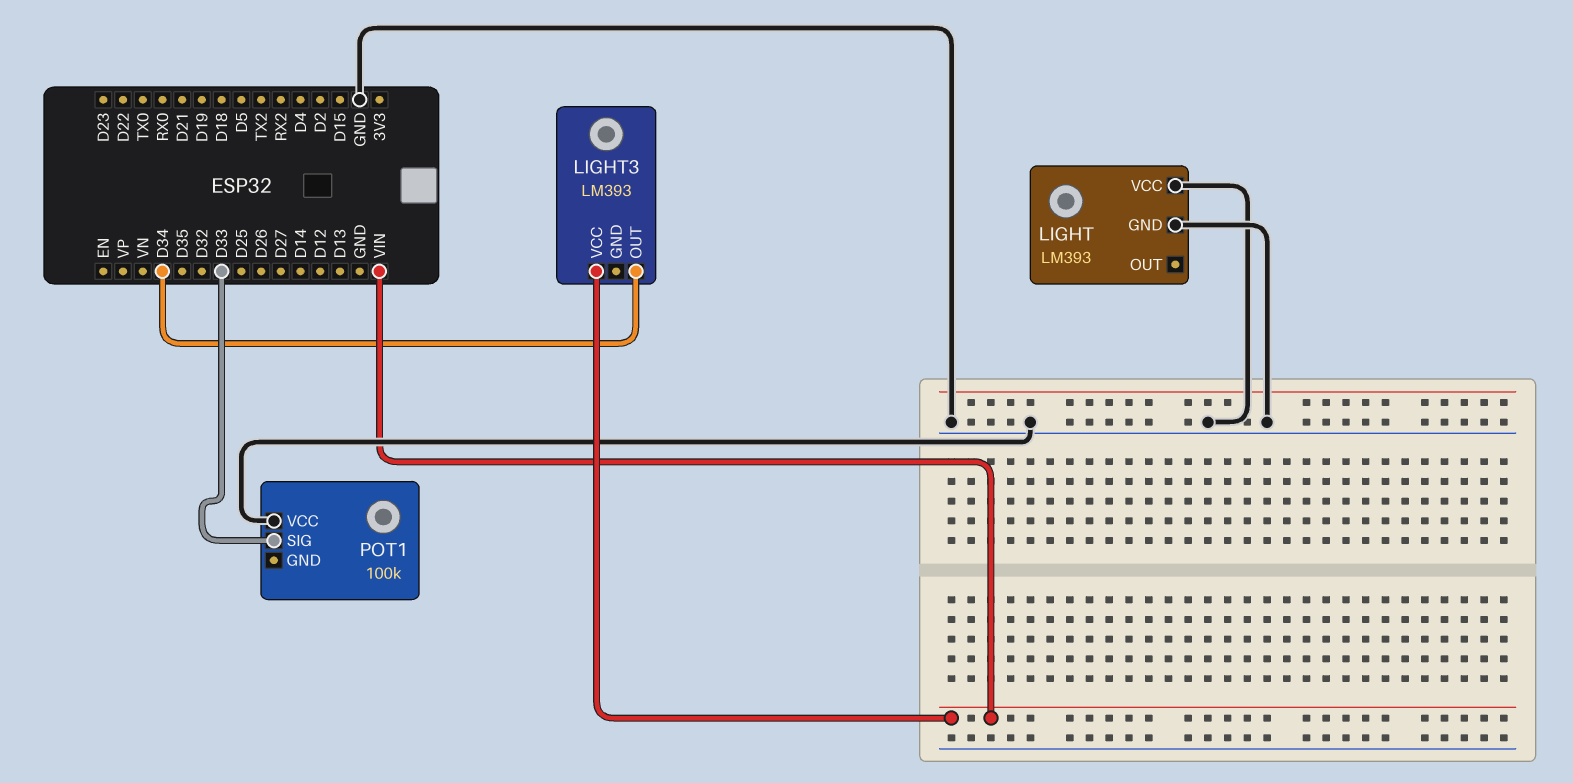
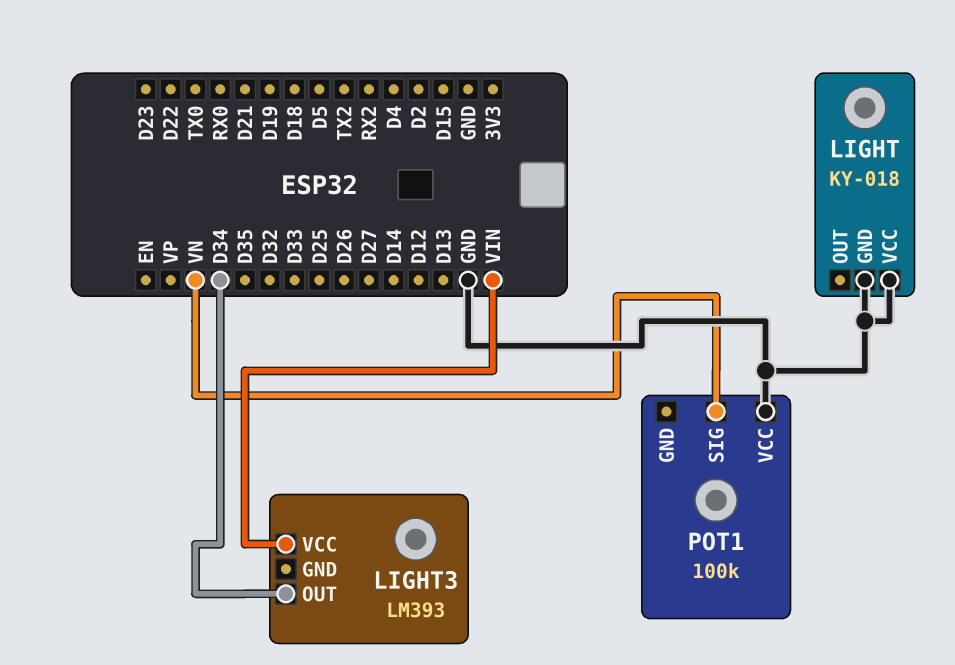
LIGHT: LM393 -> KY-018
POT1 pin SIG: D33 -> VN

